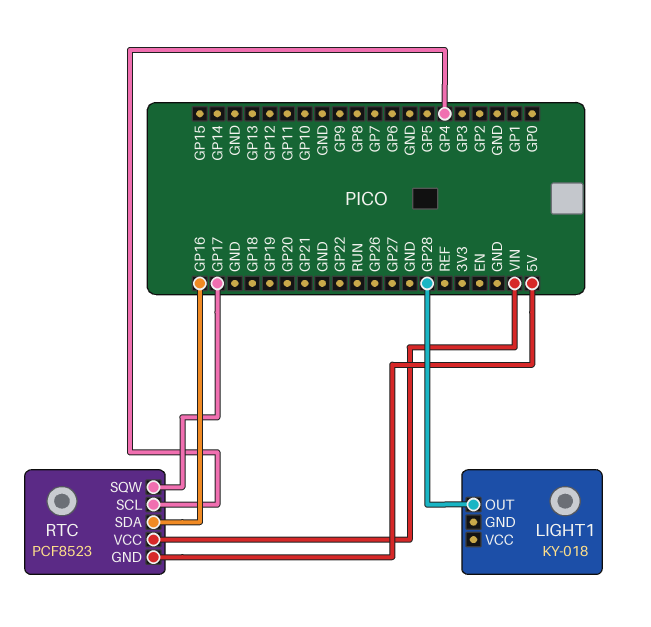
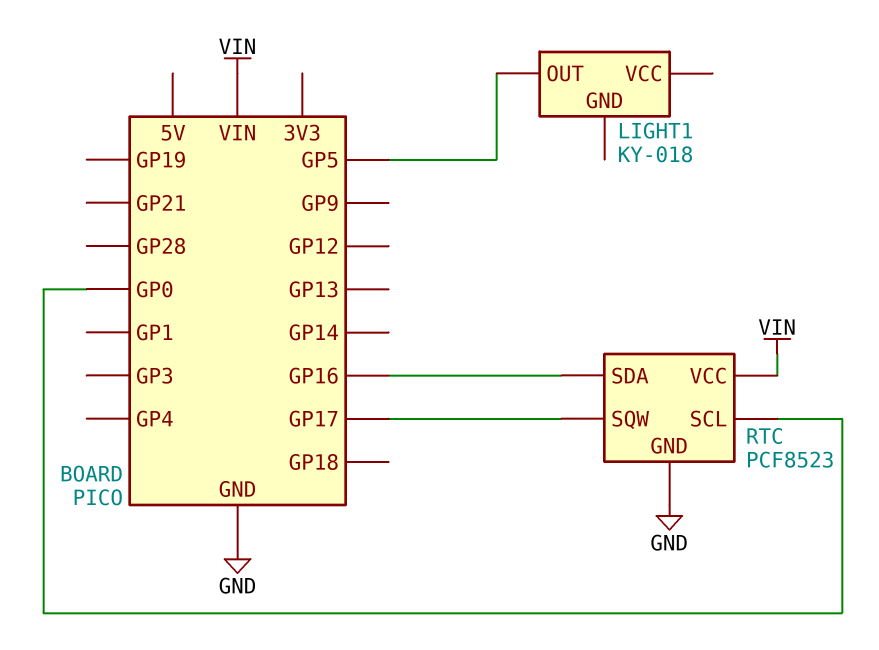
LIGHT1 pin OUT: GP28 -> GP5
RTC pin GND: 5V -> GND
RTC pin SCL: GP4 -> GP0

